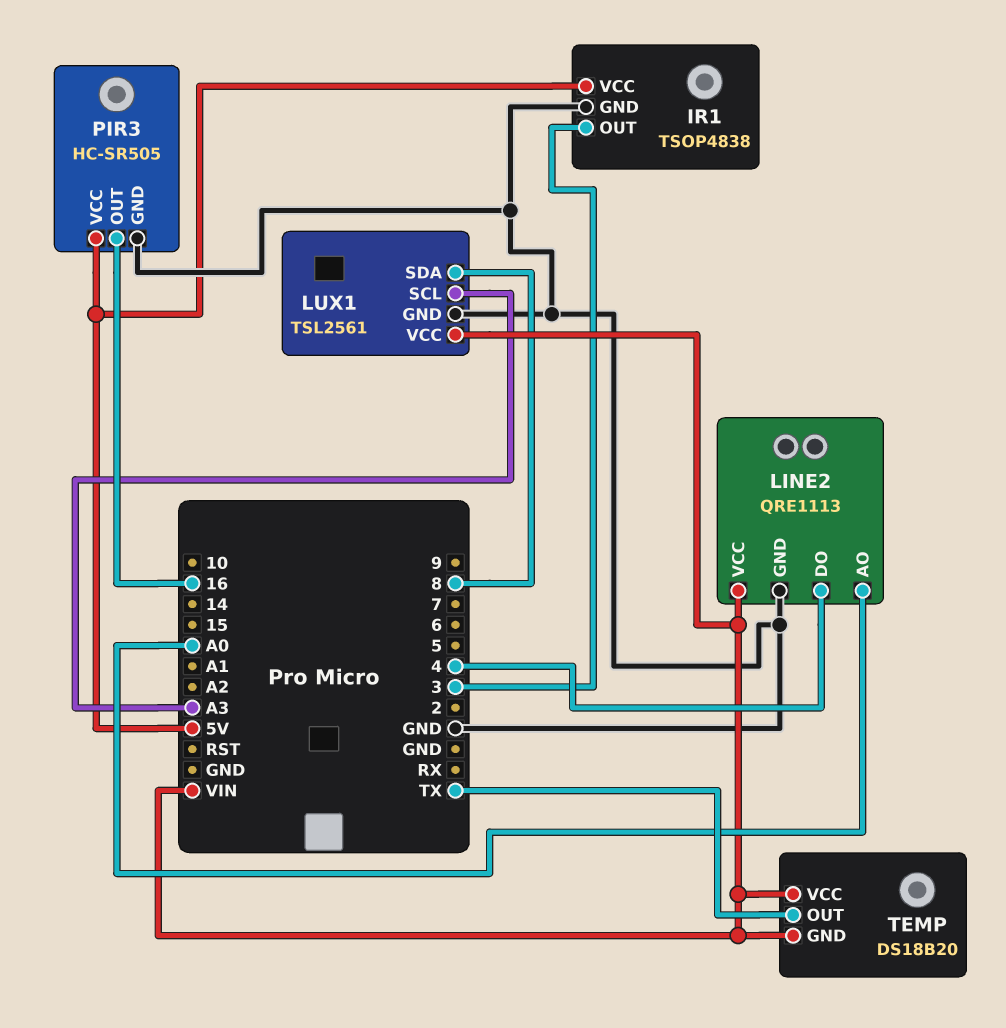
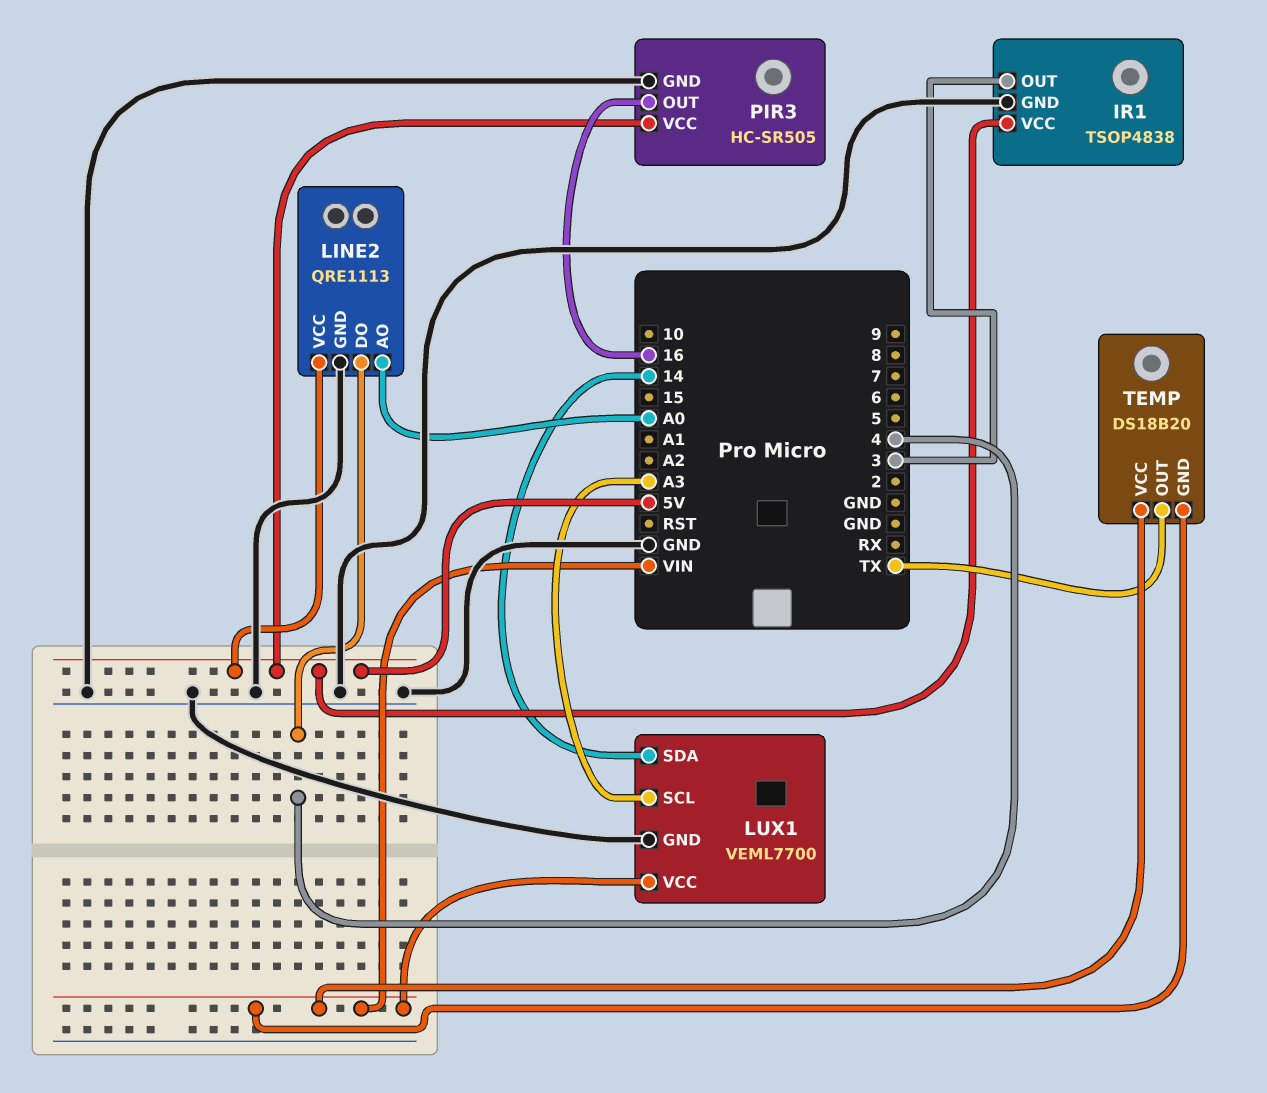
LINE2 pin VCC: VIN -> 5V
LUX1: TSL2561 -> VEML7700
LUX1 pin SDA: 8 -> 14

